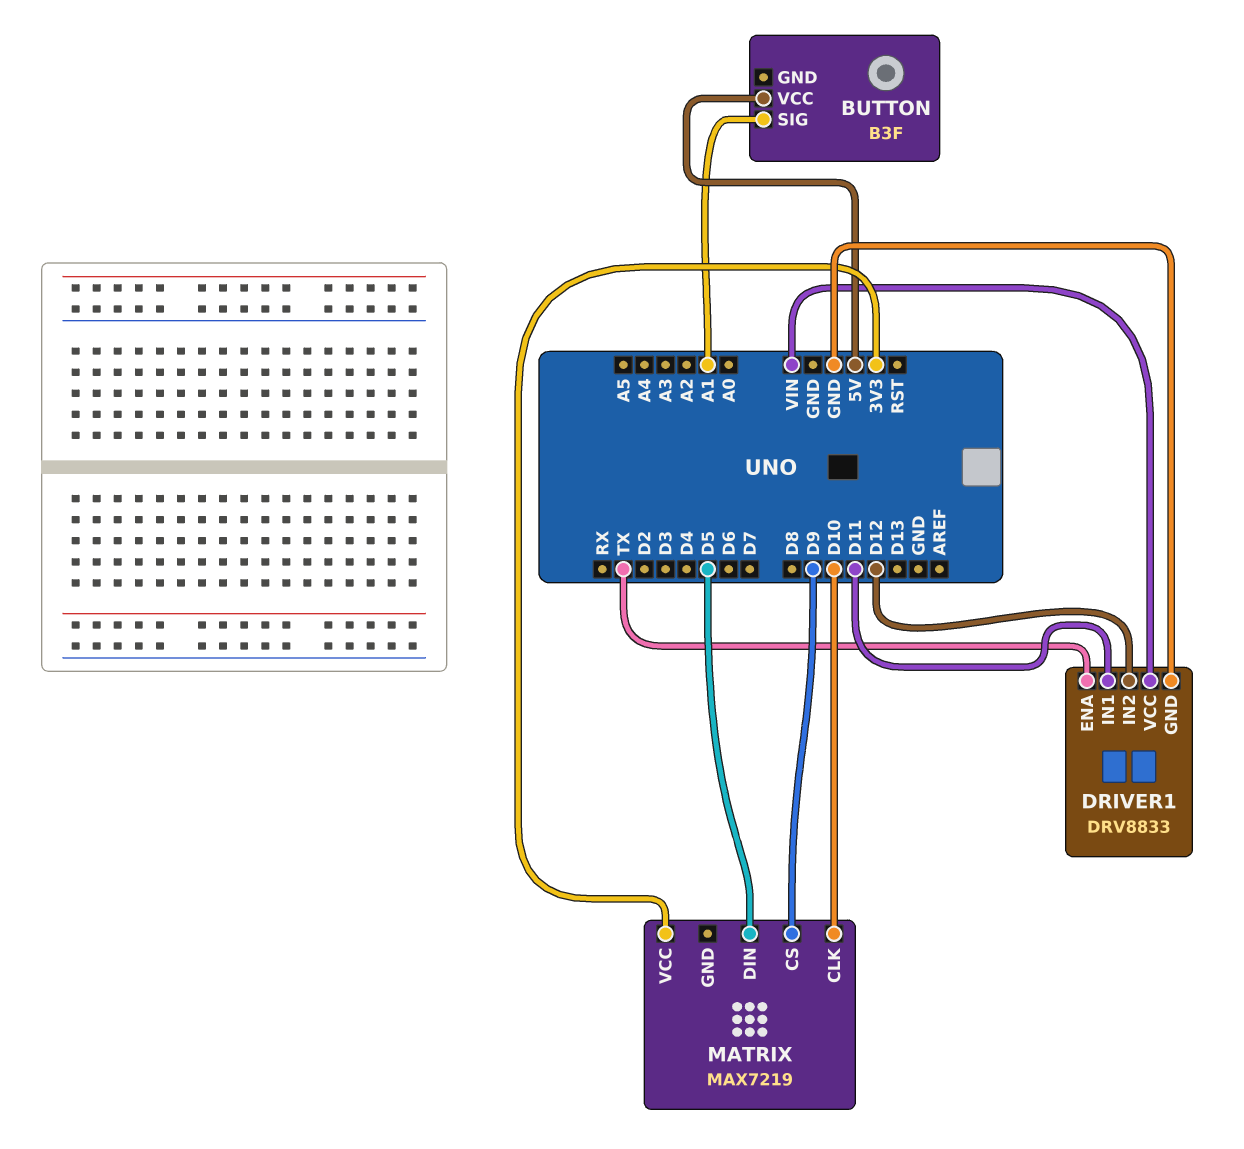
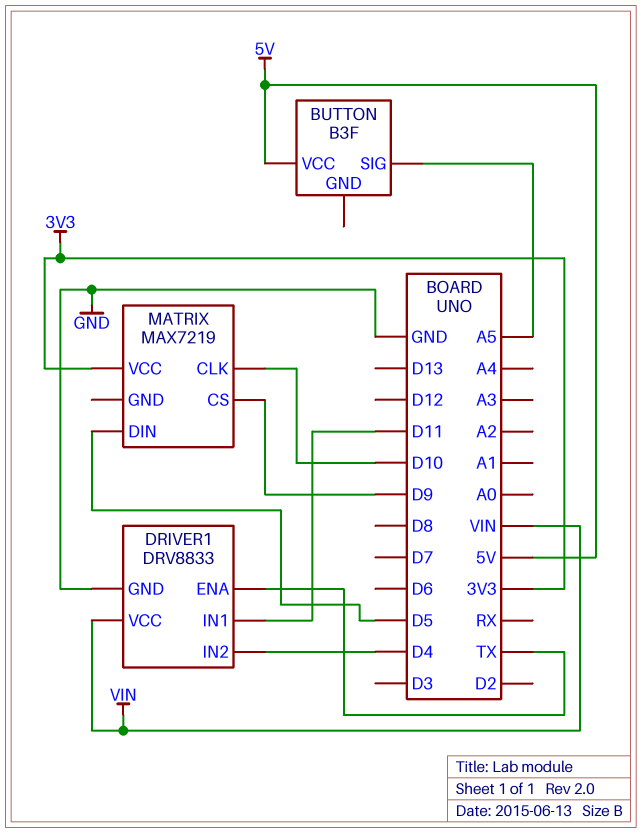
BUTTON pin SIG: A1 -> A5
DRIVER1 pin IN2: D12 -> D4

